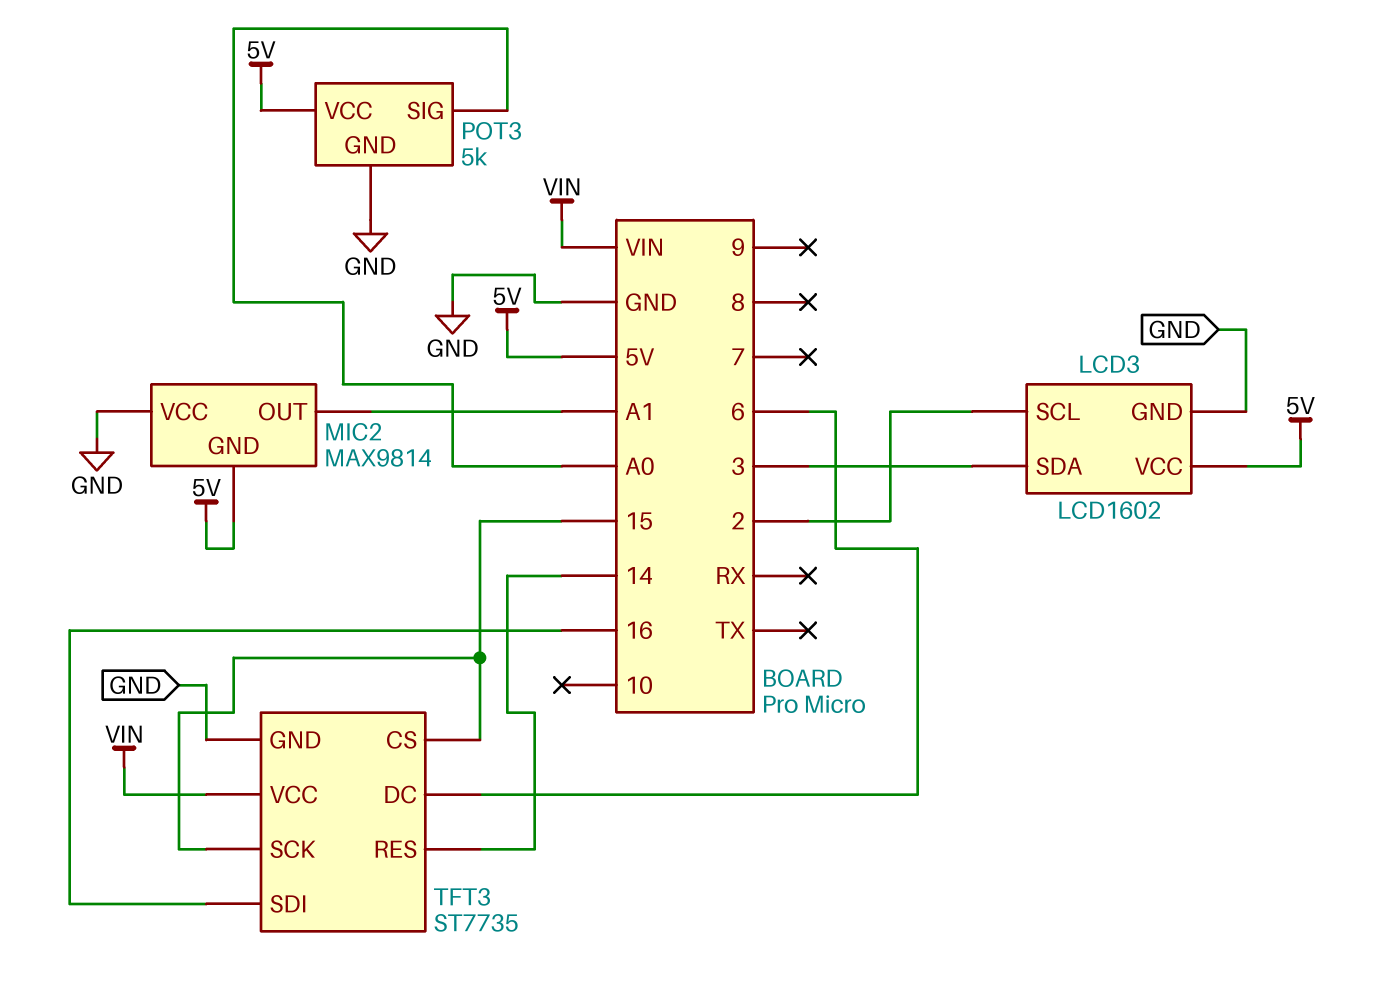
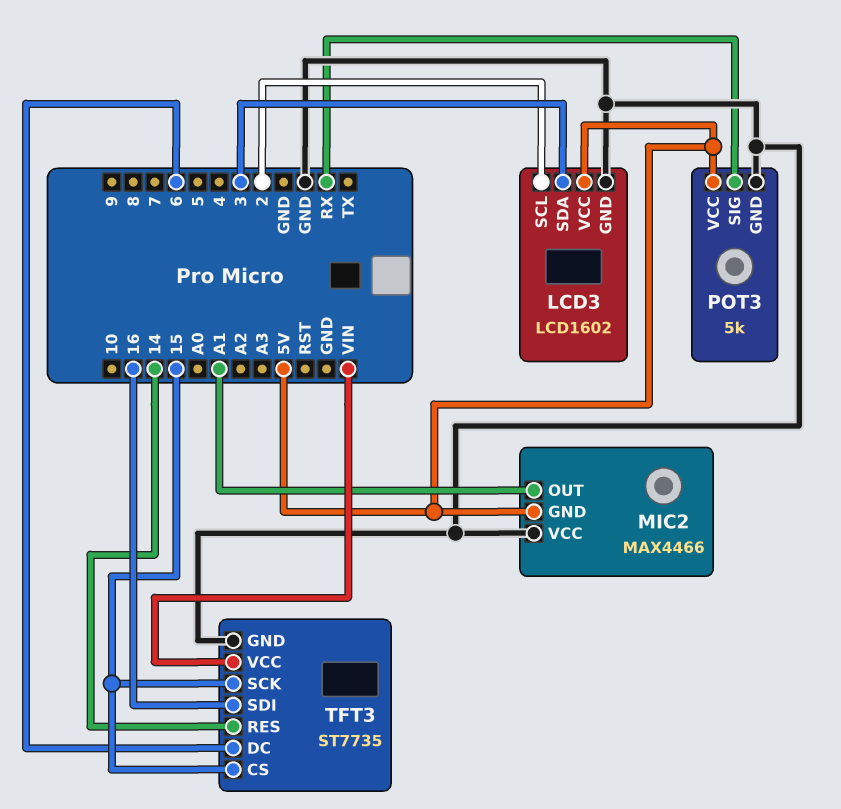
MIC2: MAX9814 -> MAX4466
POT3 pin SIG: A0 -> RX

